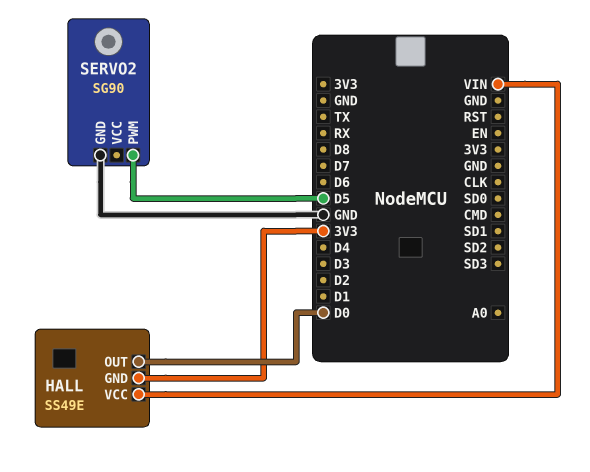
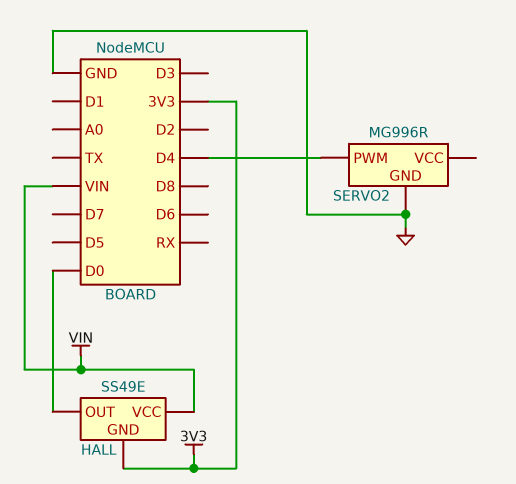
SERVO2: SG90 -> MG996R
SERVO2 pin PWM: D5 -> D4

